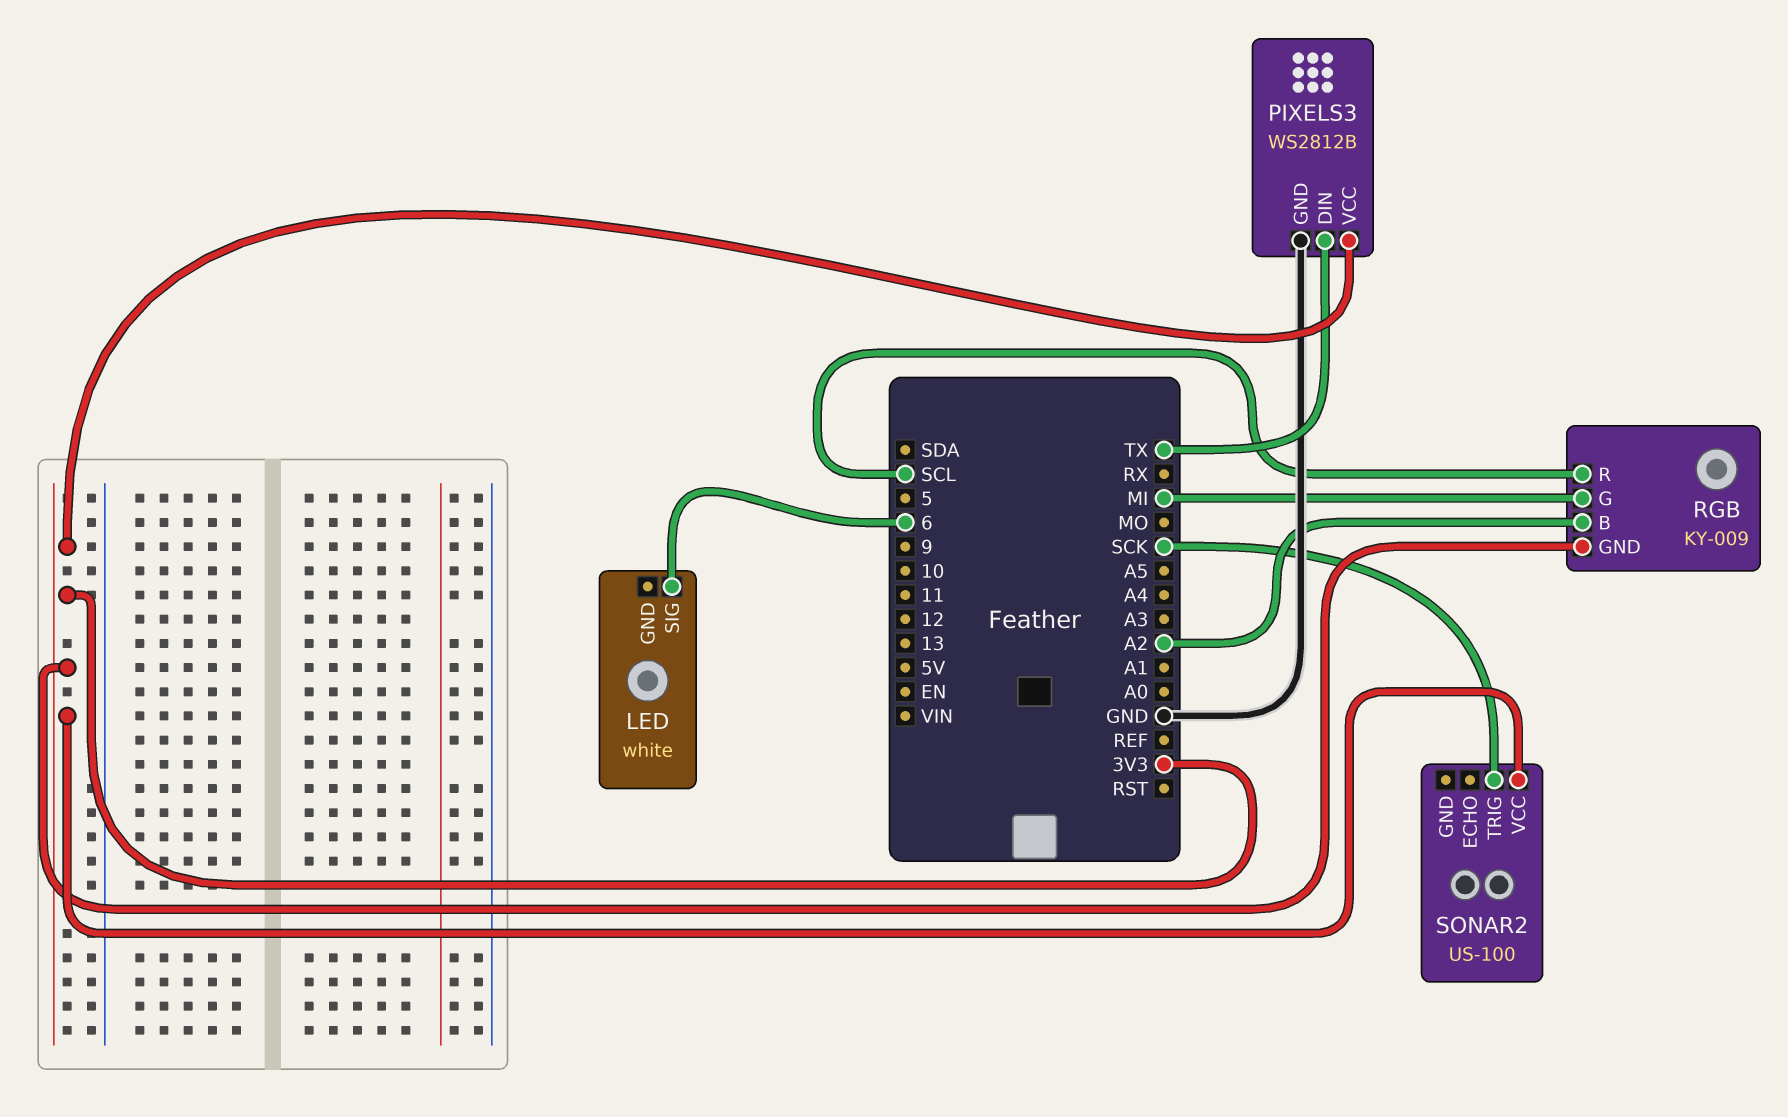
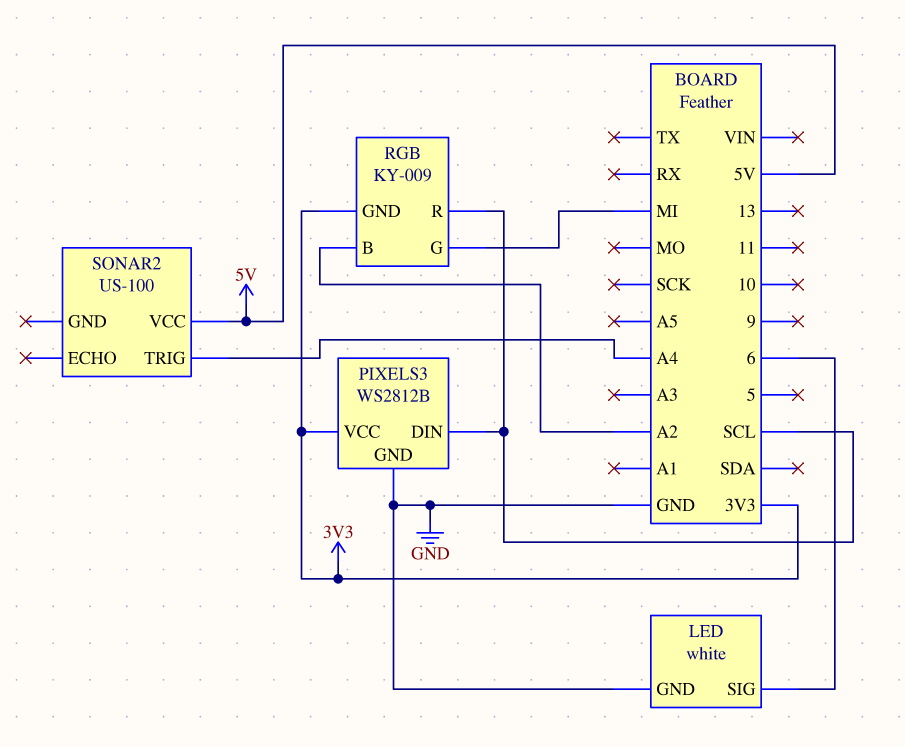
LED pin GND: none -> GND
PIXELS3 pin DIN: TX -> SCL
SONAR2 pin TRIG: SCK -> A4
SONAR2 pin VCC: 3V3 -> 5V

